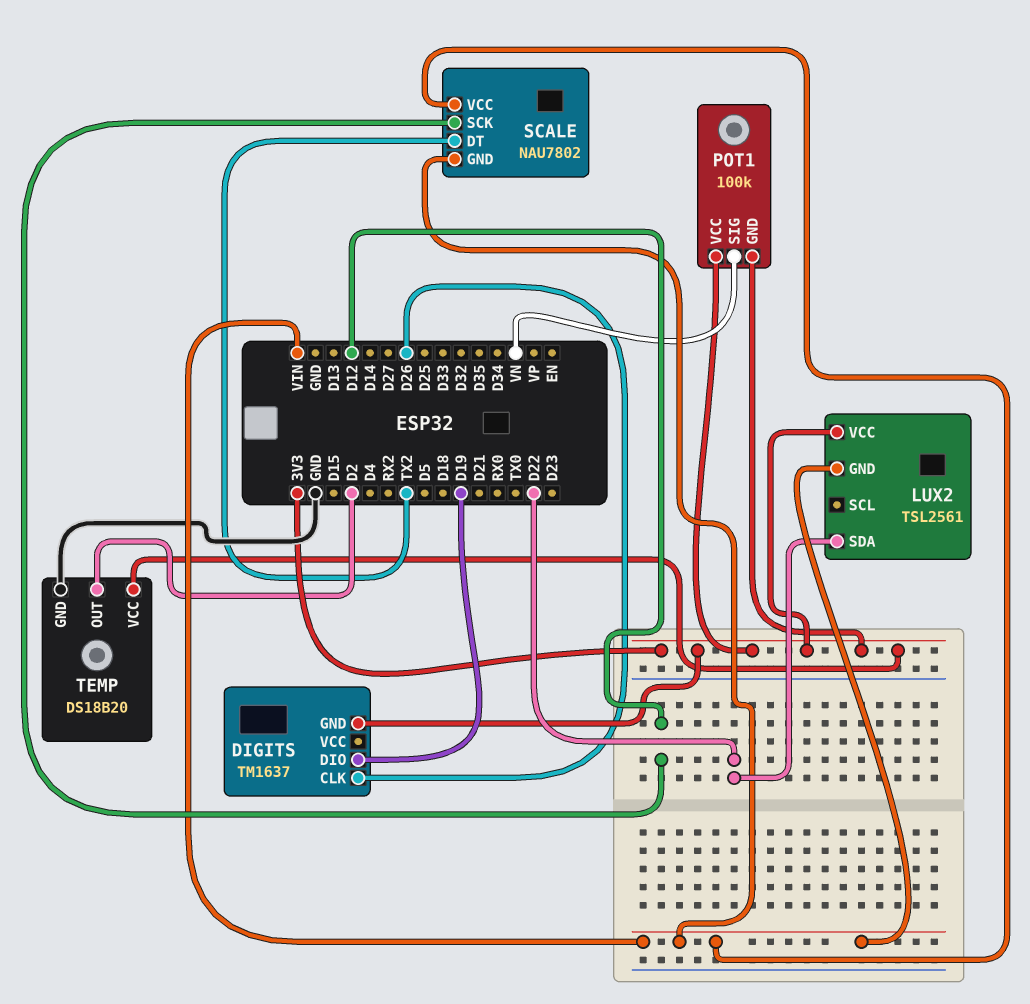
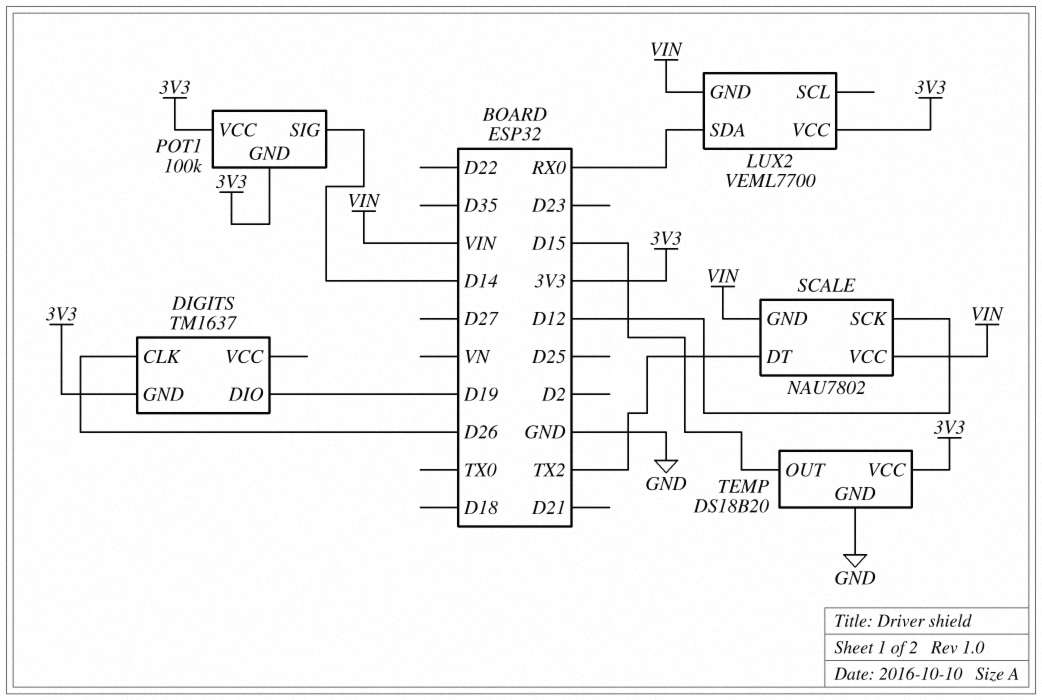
LUX2: TSL2561 -> VEML7700
LUX2 pin SDA: D22 -> RX0
POT1 pin SIG: VN -> D14
TEMP pin OUT: D2 -> D15

